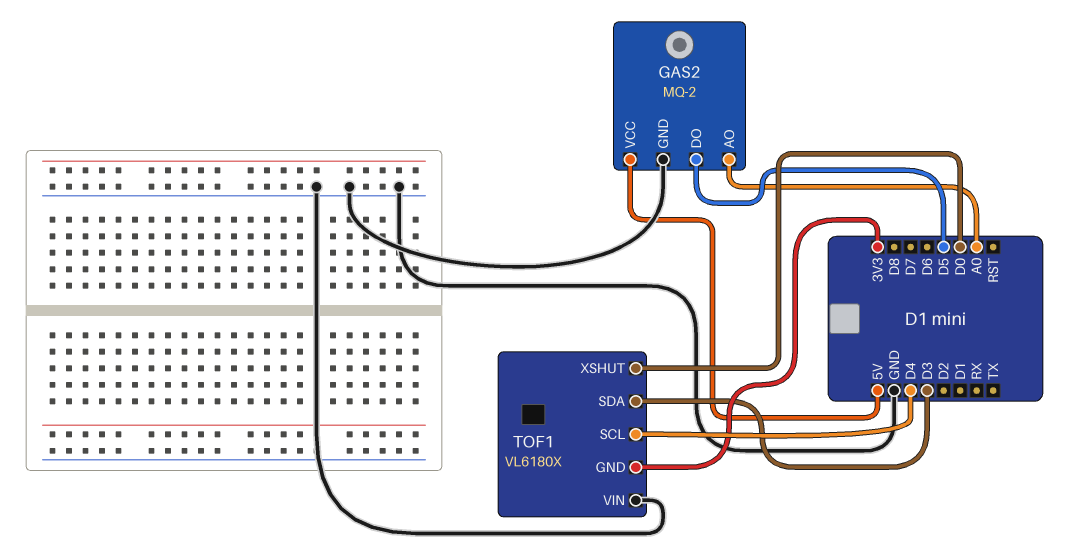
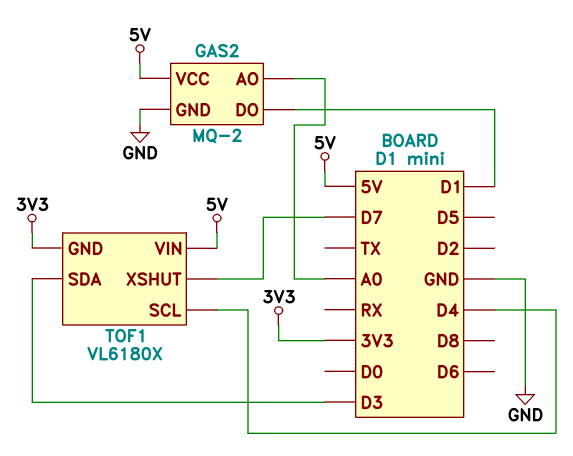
GAS2 pin DO: D5 -> D1
TOF1 pin VIN: GND -> 5V
TOF1 pin XSHUT: D0 -> D7

